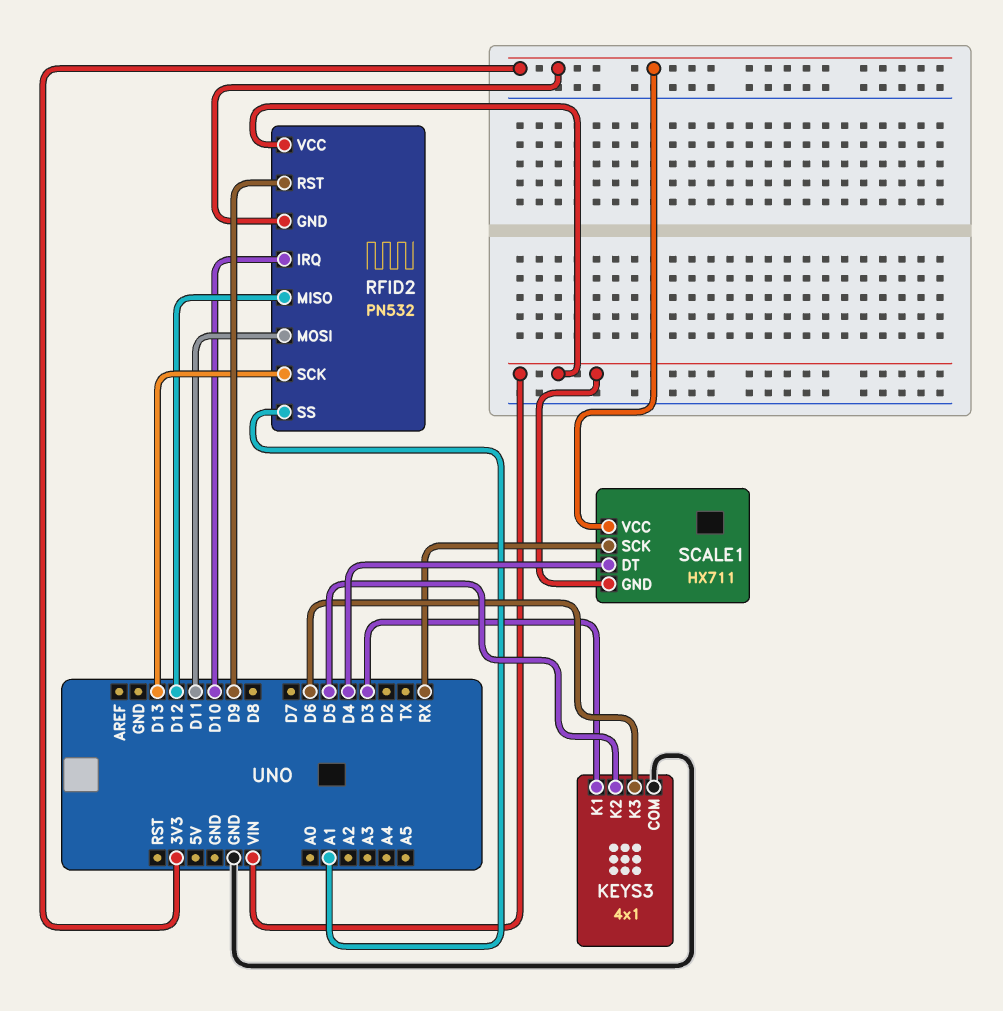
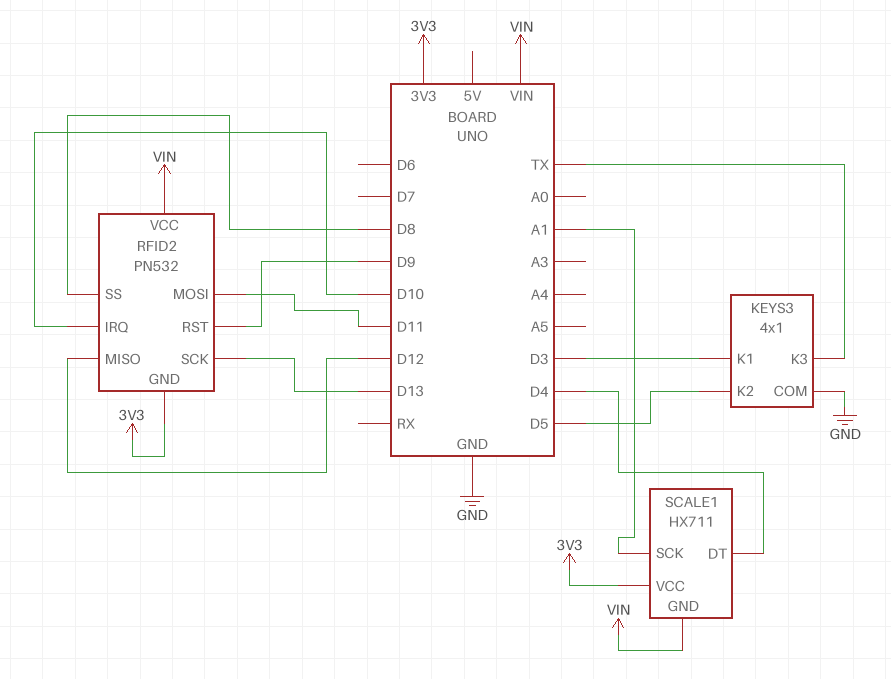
KEYS3 pin K3: D6 -> TX
RFID2 pin SS: A1 -> D8
SCALE1 pin SCK: RX -> A1

